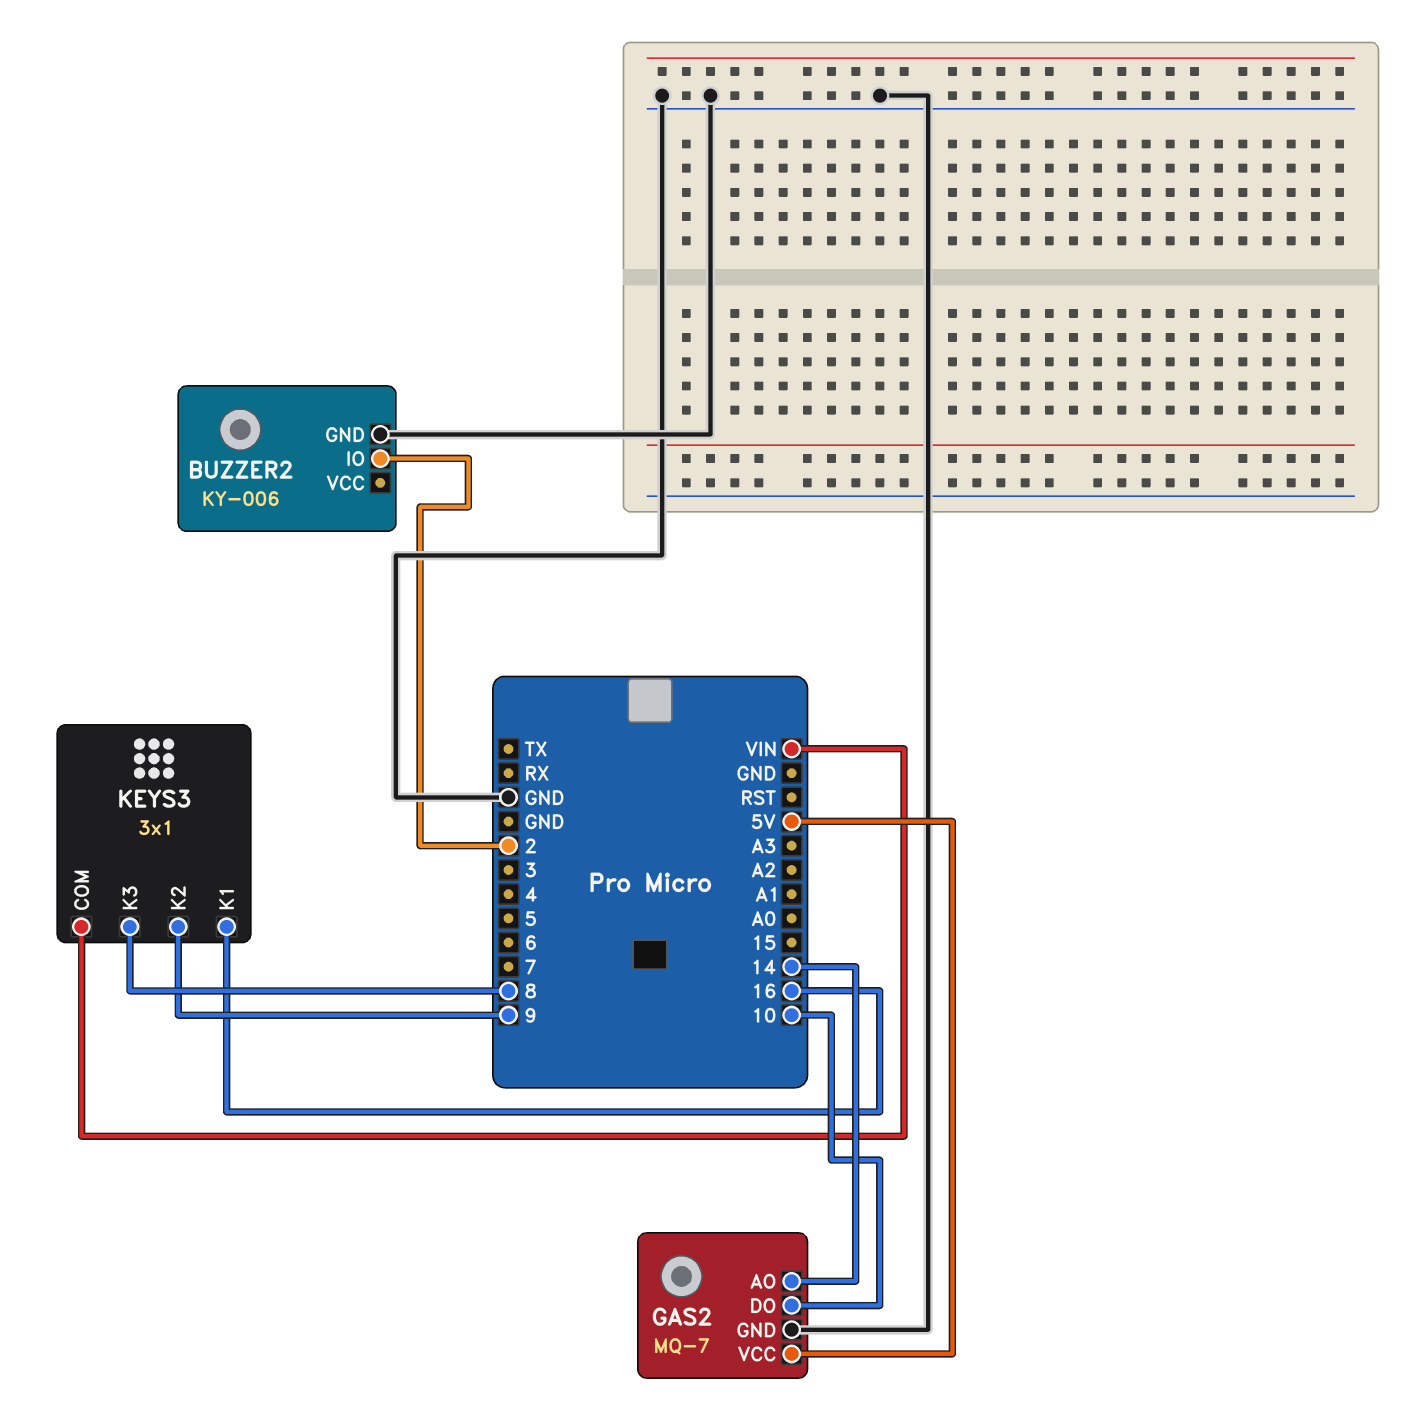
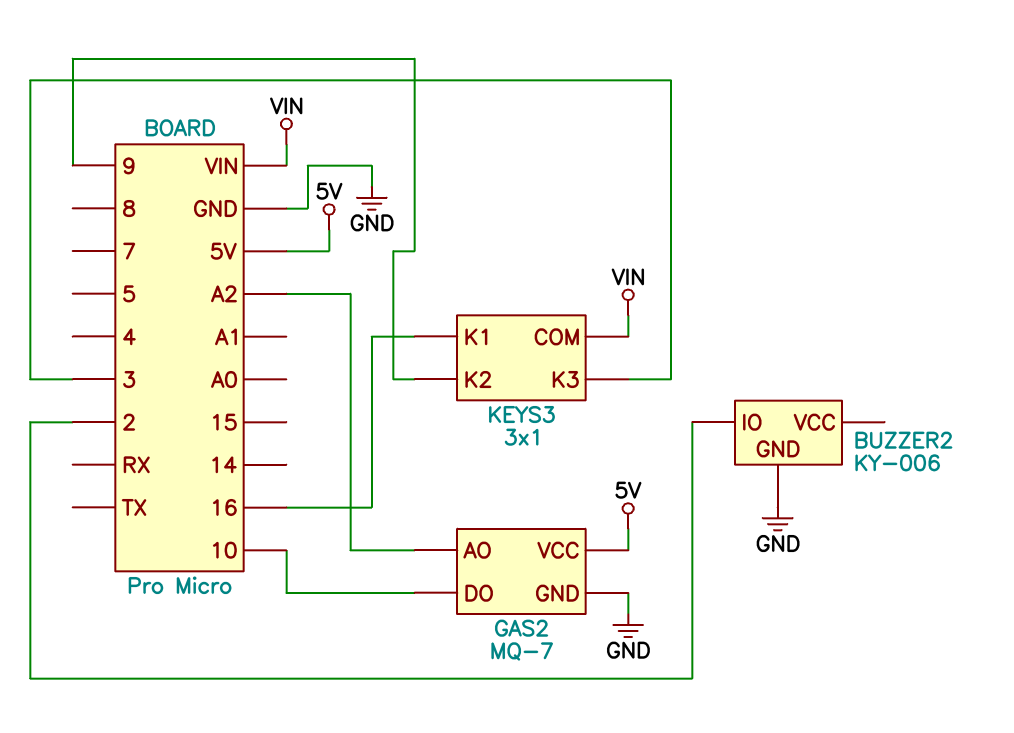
GAS2 pin AO: 14 -> A2
KEYS3 pin K3: 8 -> 3

